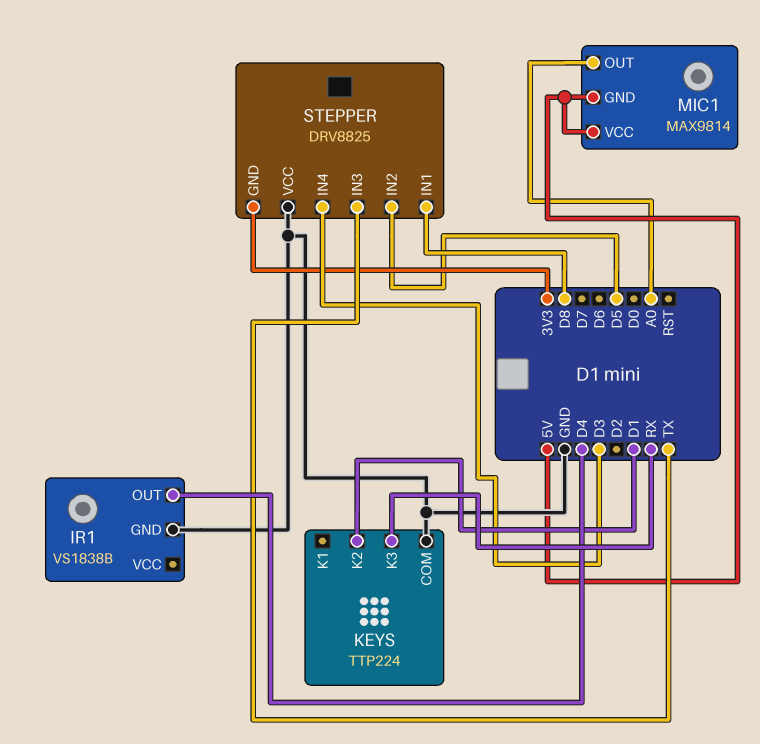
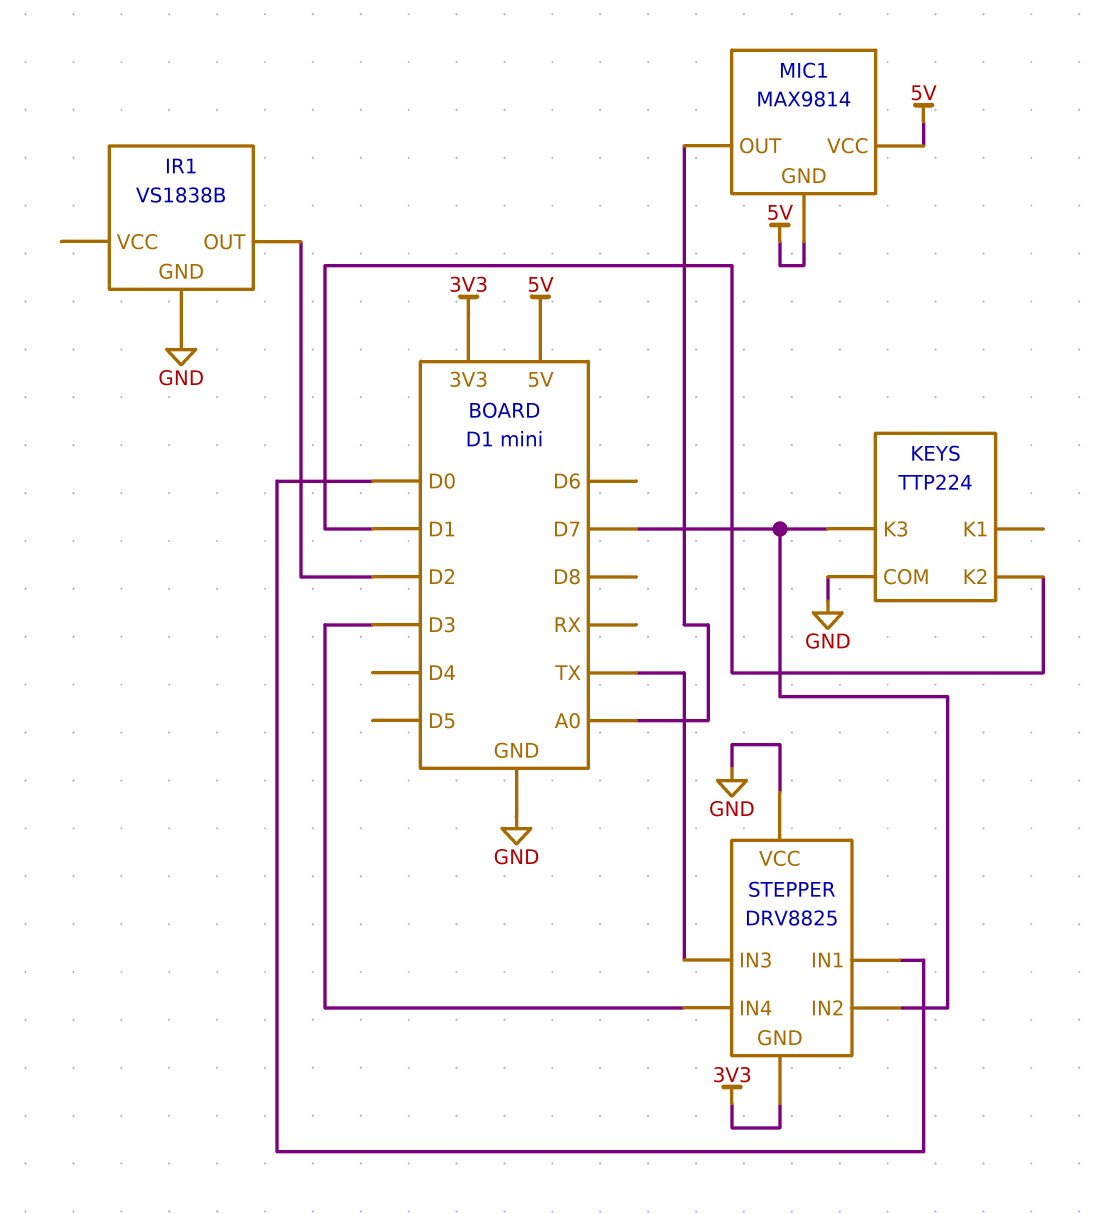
IR1 pin OUT: D4 -> D2
KEYS pin K3: RX -> D7
STEPPER pin IN1: D8 -> D0
STEPPER pin IN2: D5 -> D7

